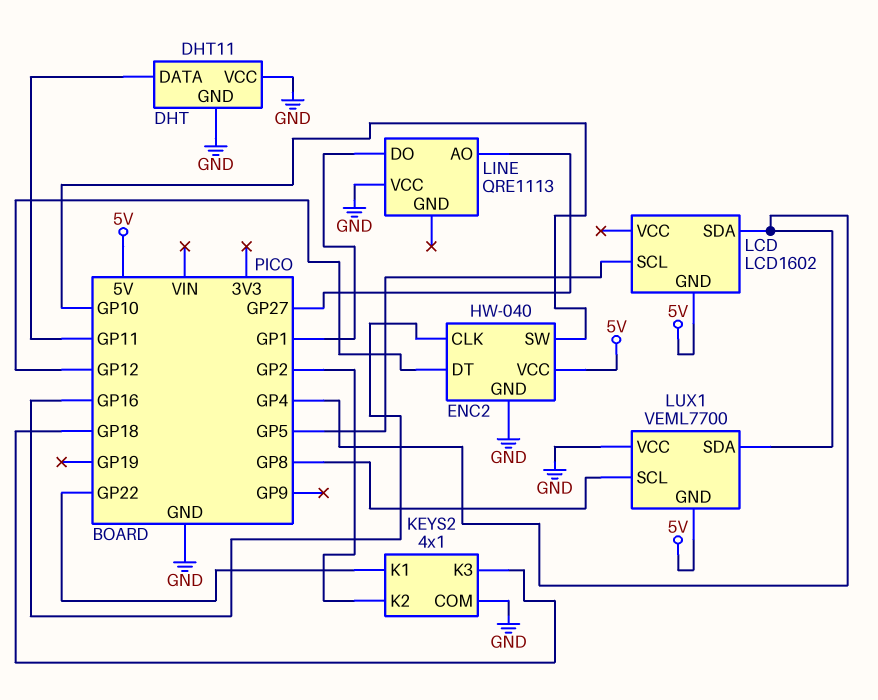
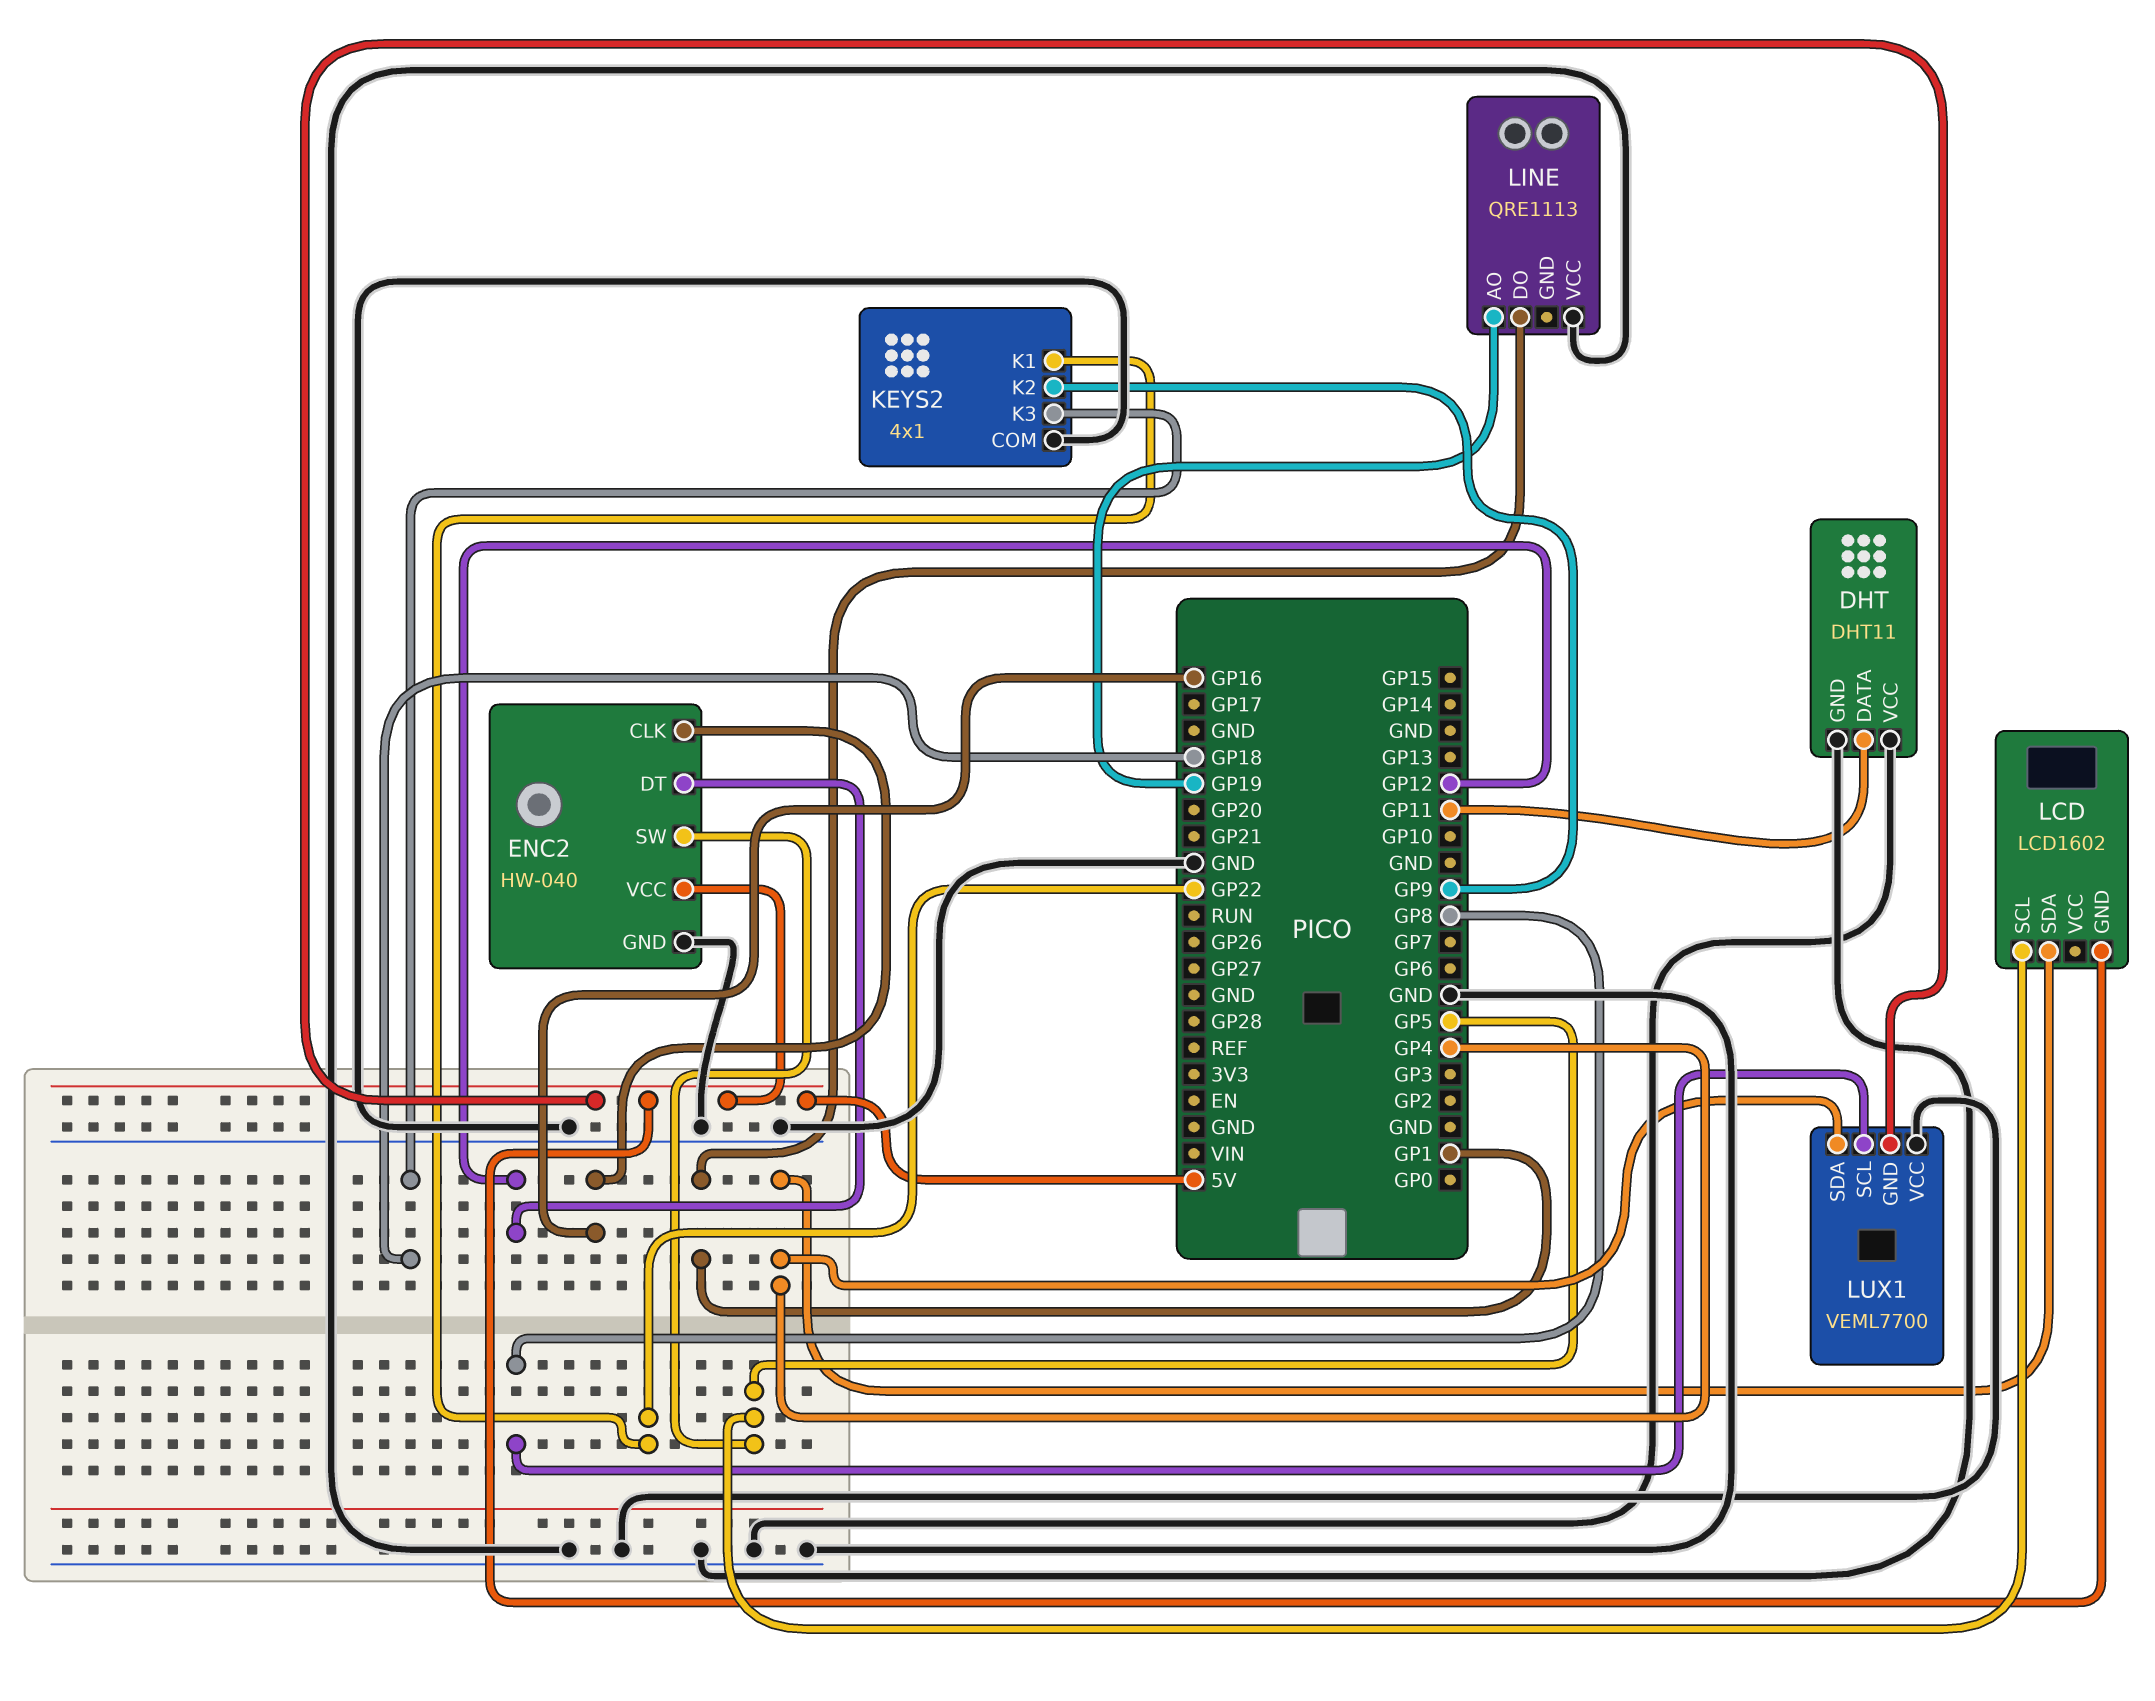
ENC2 pin SW: GP10 -> GP5
KEYS2 pin K2: GP2 -> GP9
LINE pin AO: GP27 -> GP19

